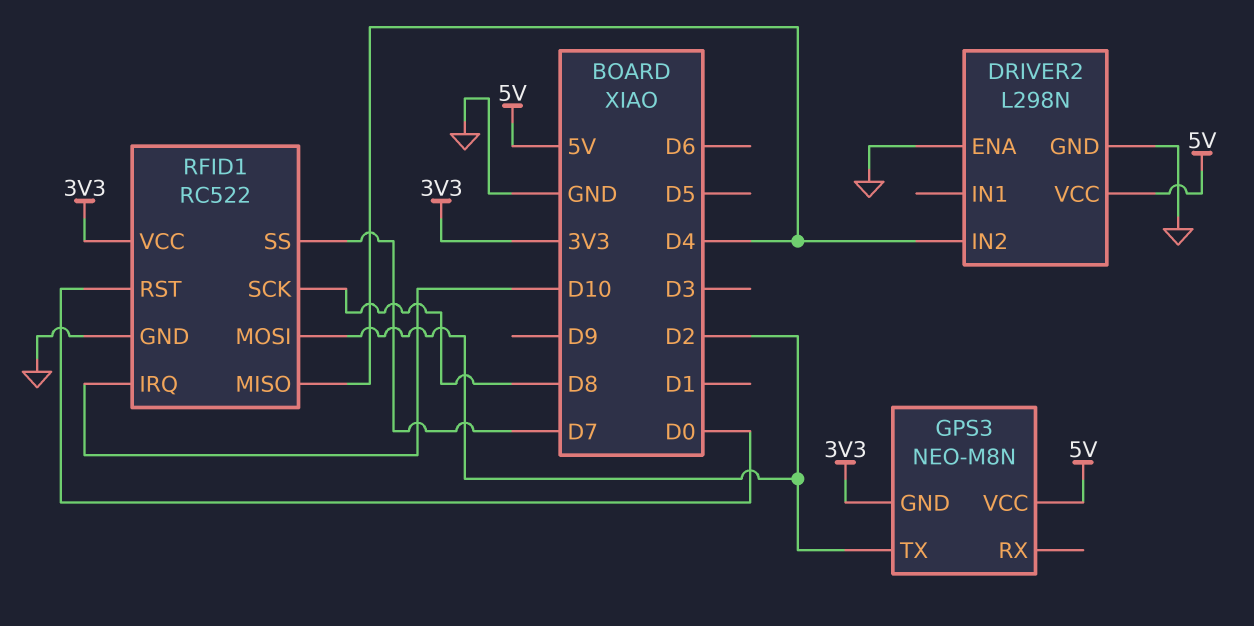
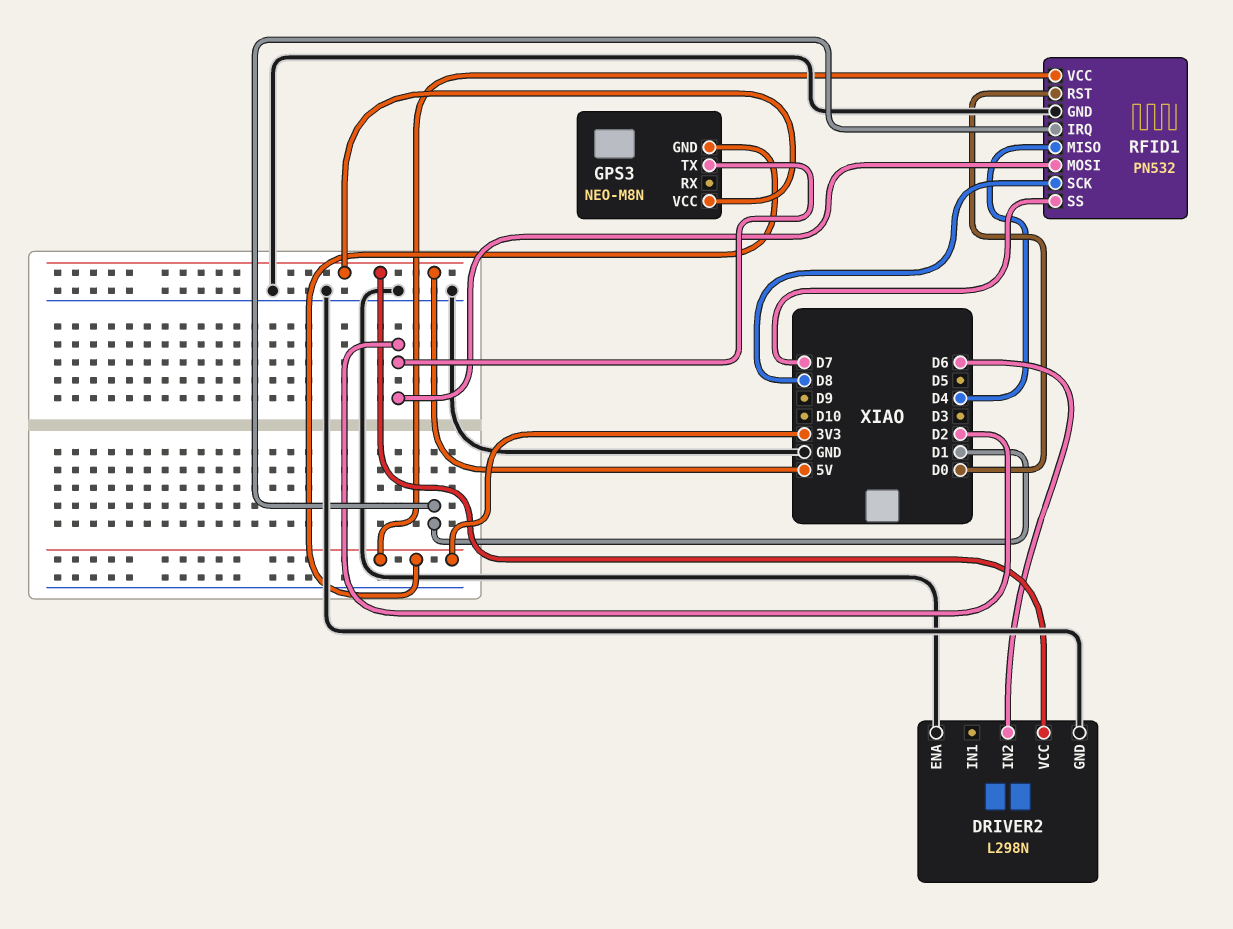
DRIVER2 pin IN2: D4 -> D6
RFID1: RC522 -> PN532
RFID1 pin IRQ: D10 -> D1

